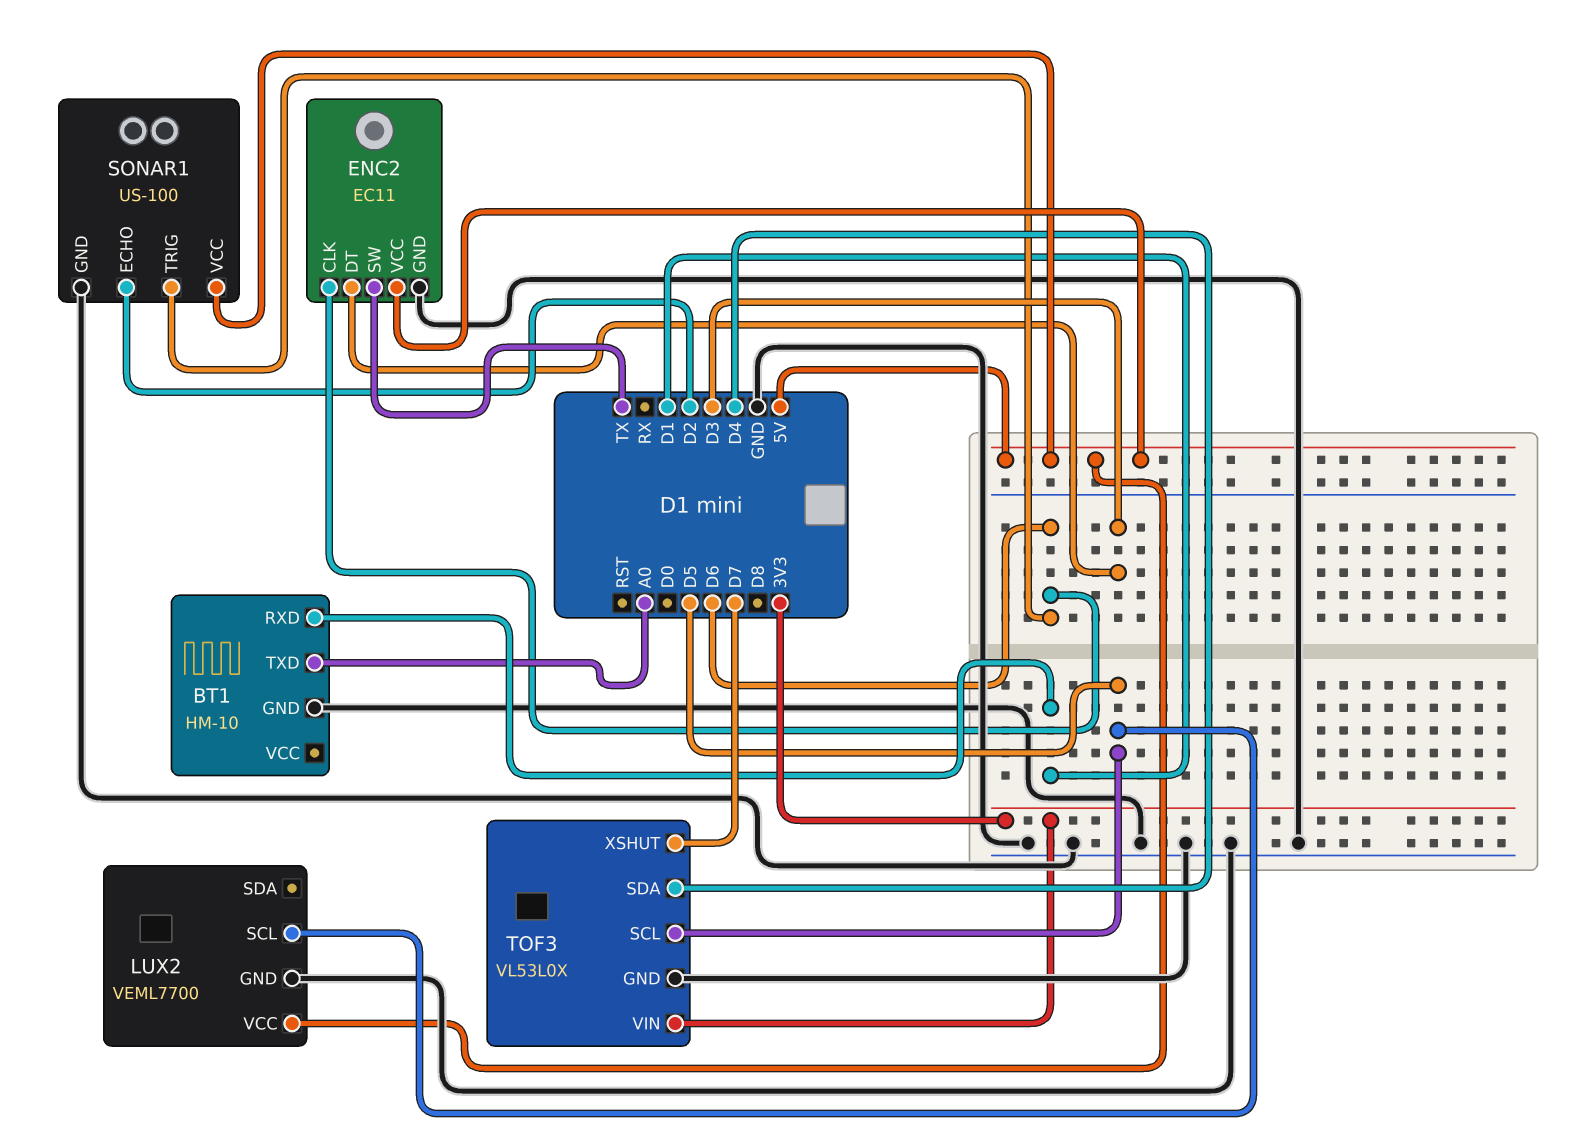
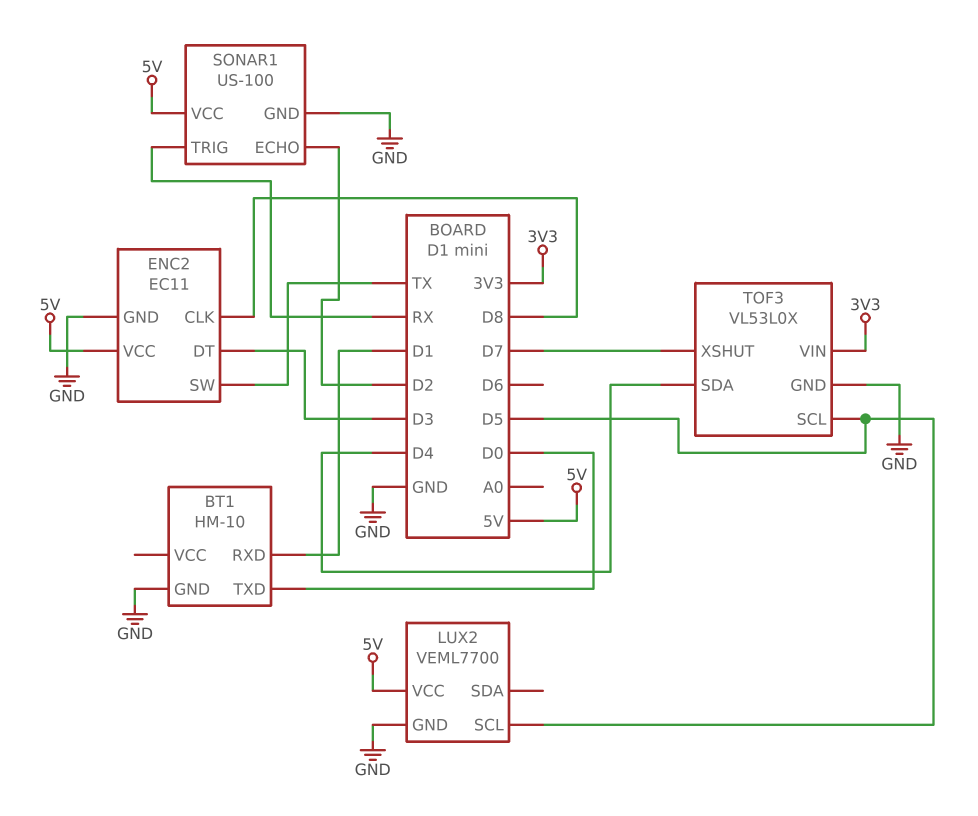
BT1 pin TXD: A0 -> D0
ENC2 pin CLK: D6 -> D8
SONAR1 pin TRIG: D6 -> RX

